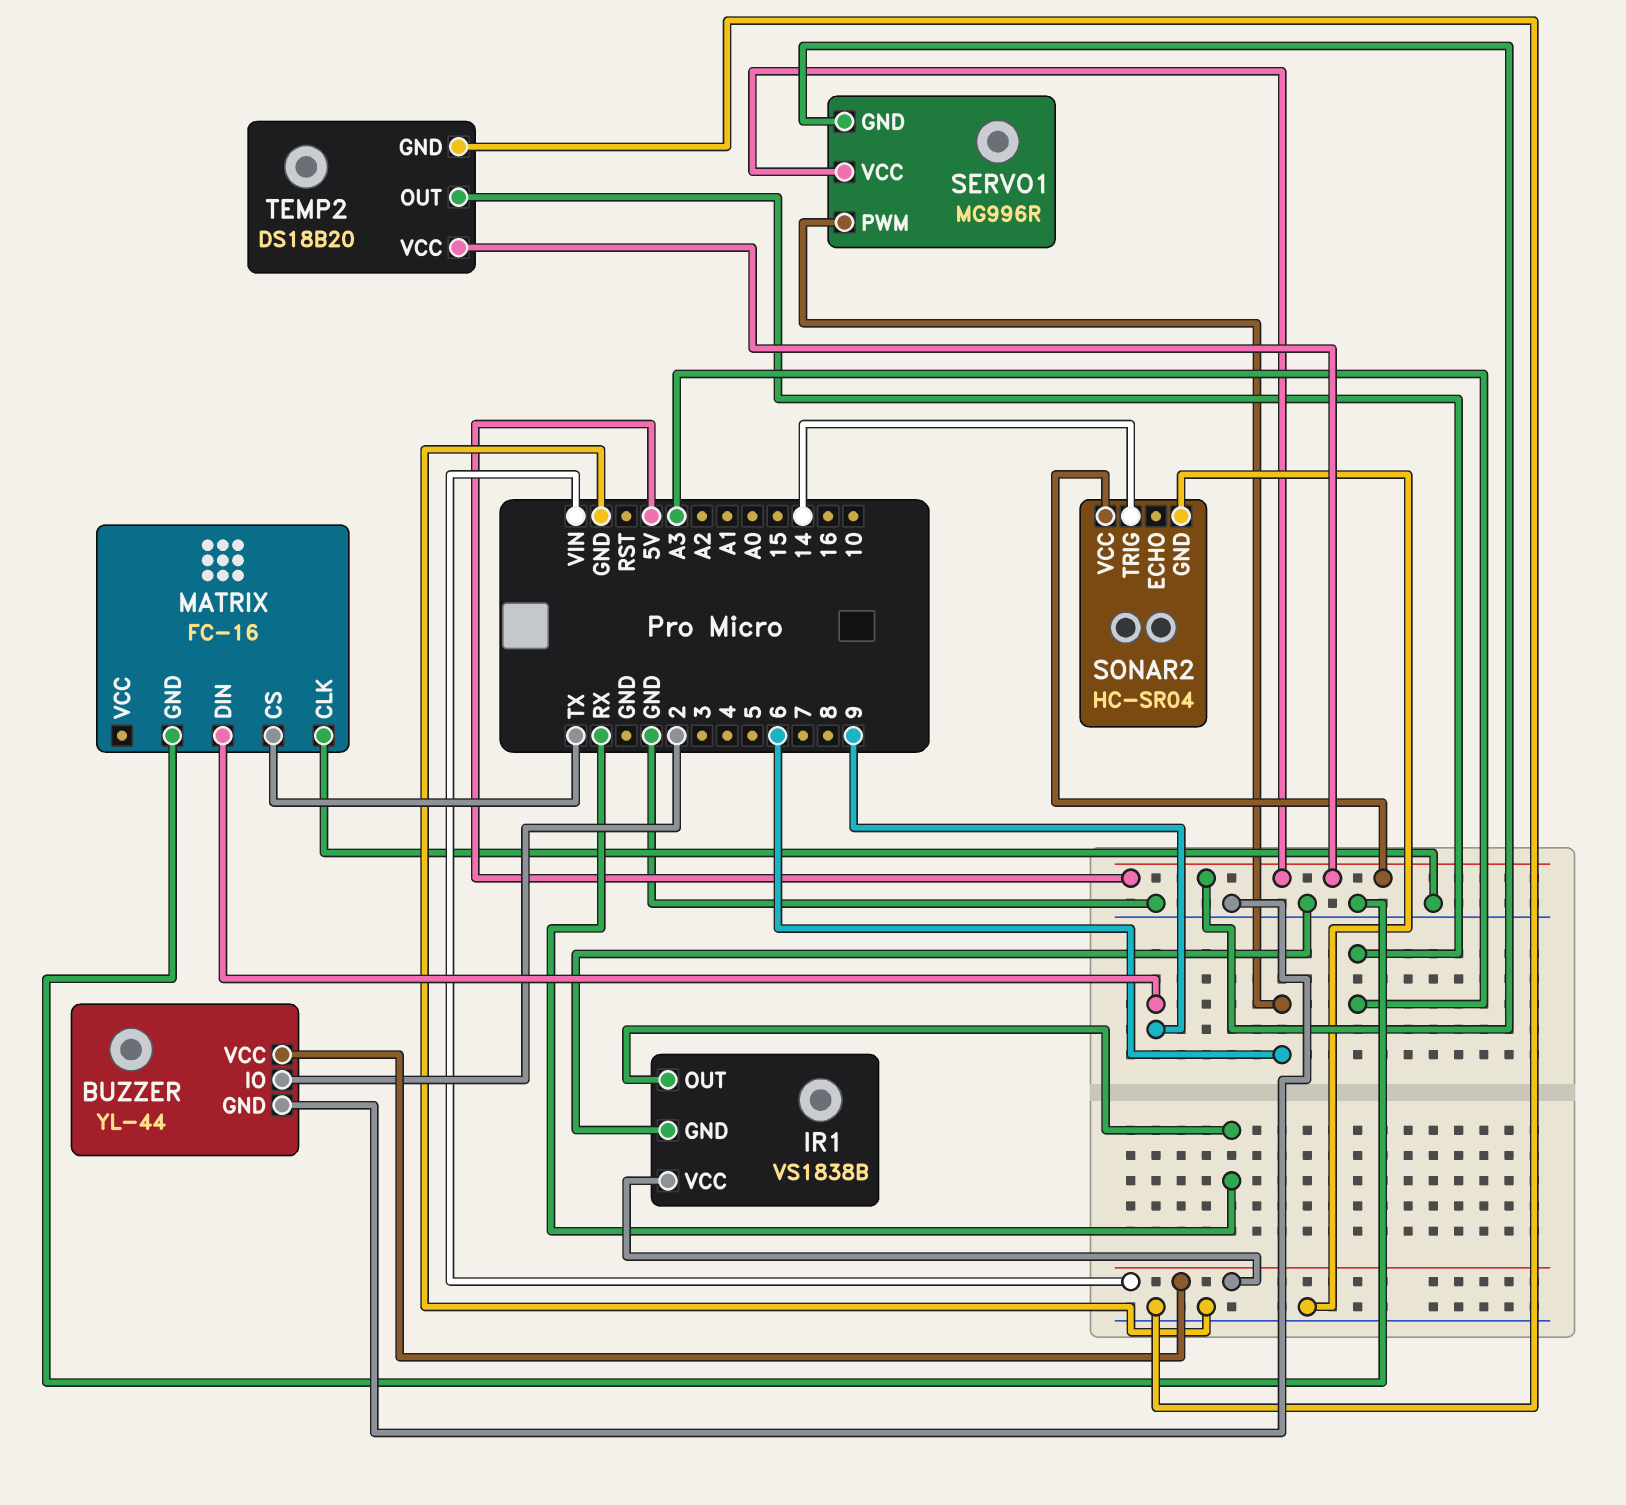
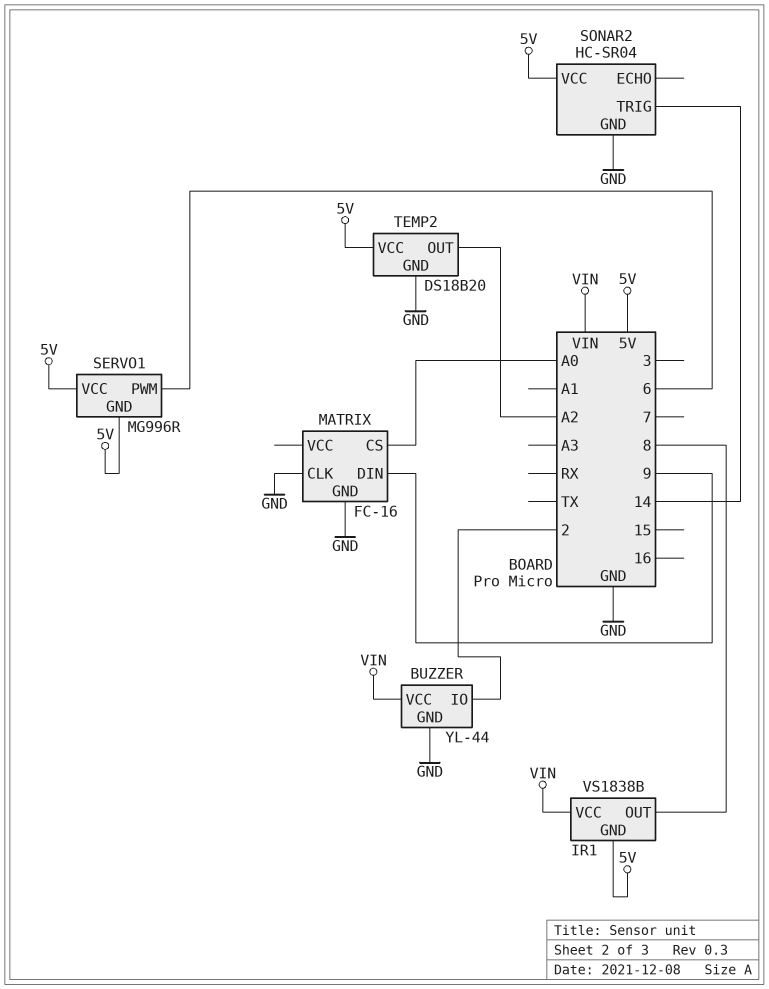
IR1 pin GND: GND -> 5V
IR1 pin OUT: RX -> 8
MATRIX pin CS: TX -> A0
TEMP2 pin OUT: A3 -> A2

